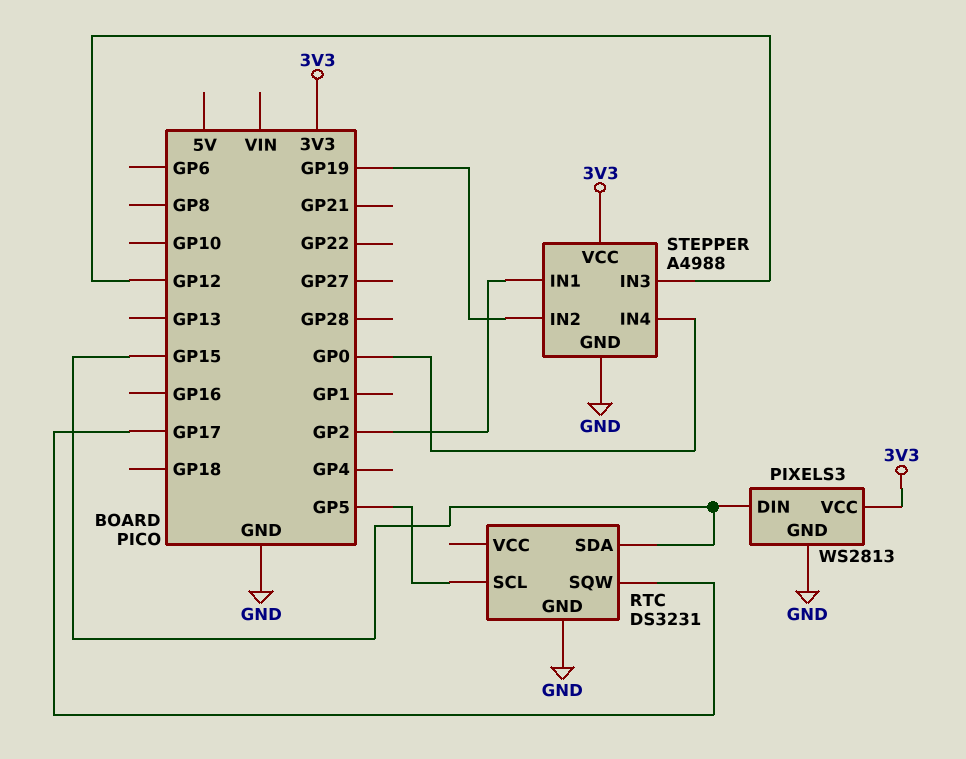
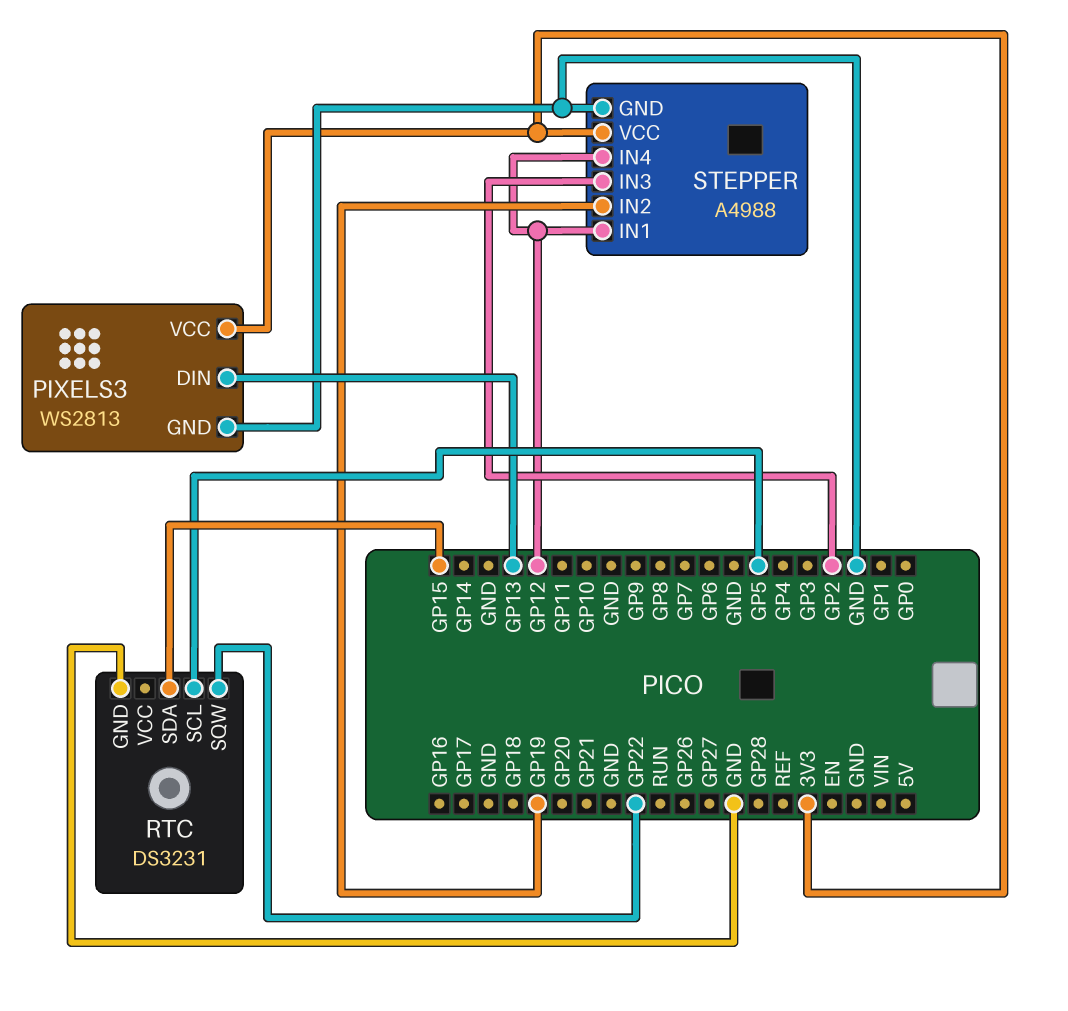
PIXELS3 pin DIN: GP15 -> GP13
RTC pin SQW: GP17 -> GP22
STEPPER pin IN1: GP2 -> GP12
STEPPER pin IN3: GP12 -> GP2
STEPPER pin IN4: GP0 -> GP12

